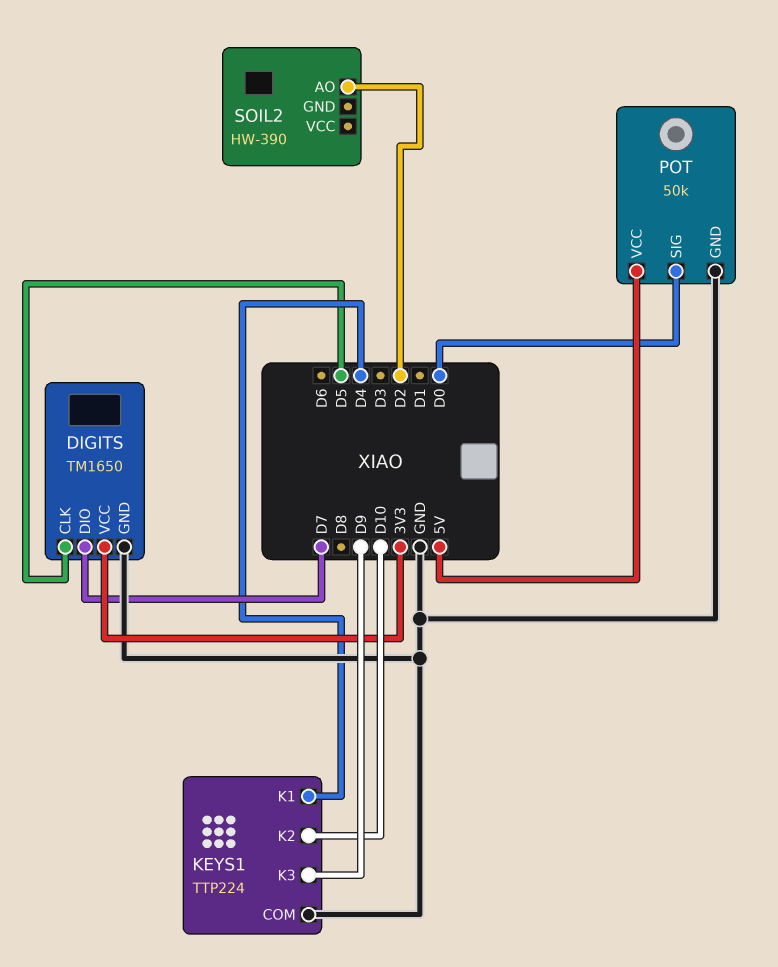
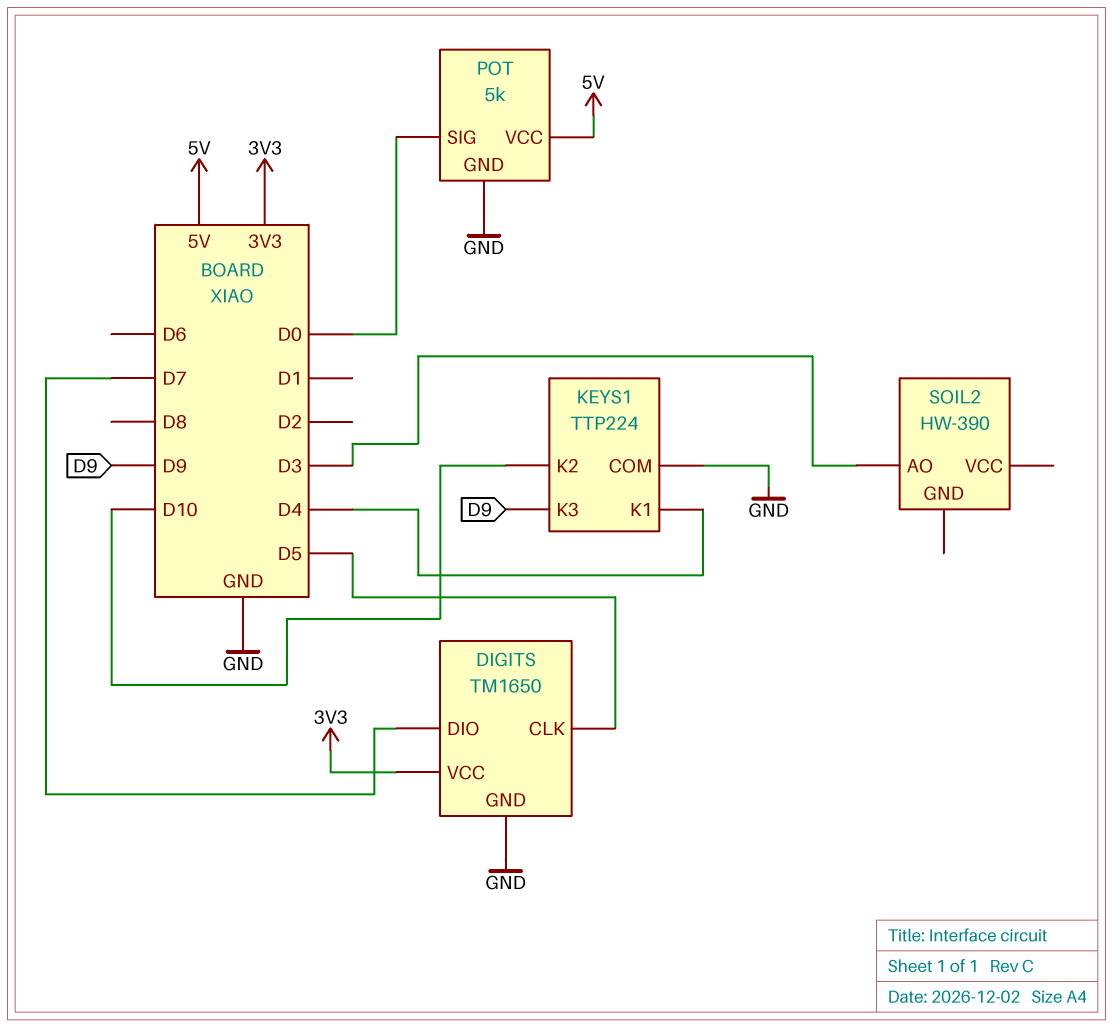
POT: 50k -> 5k
SOIL2 pin AO: D2 -> D3

